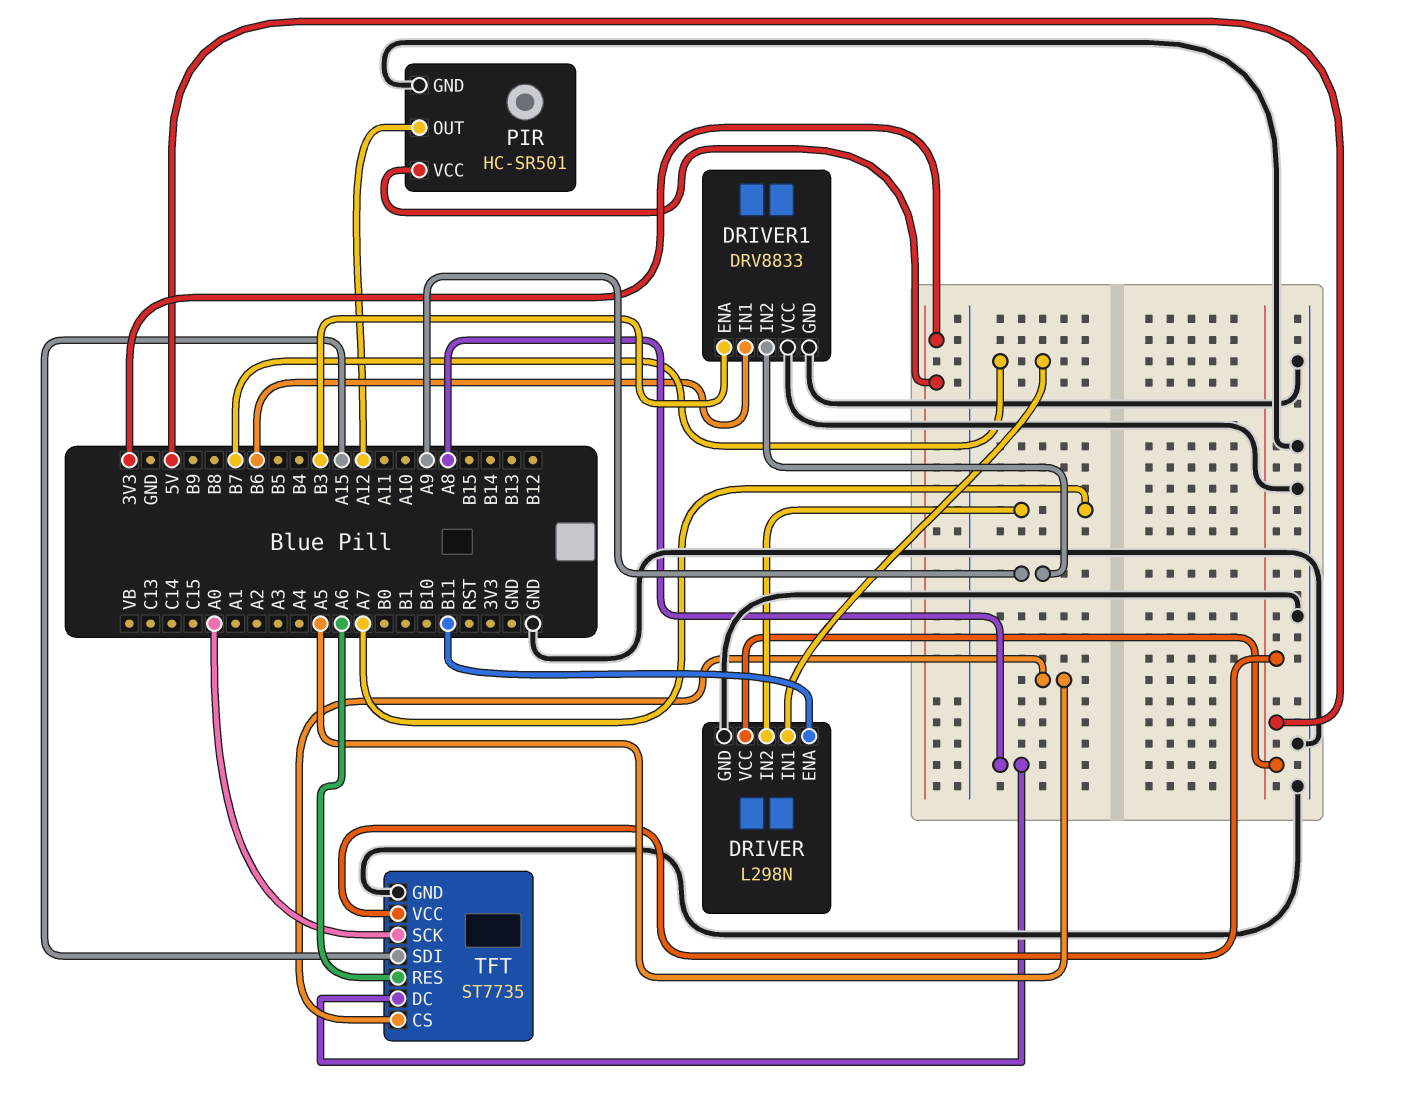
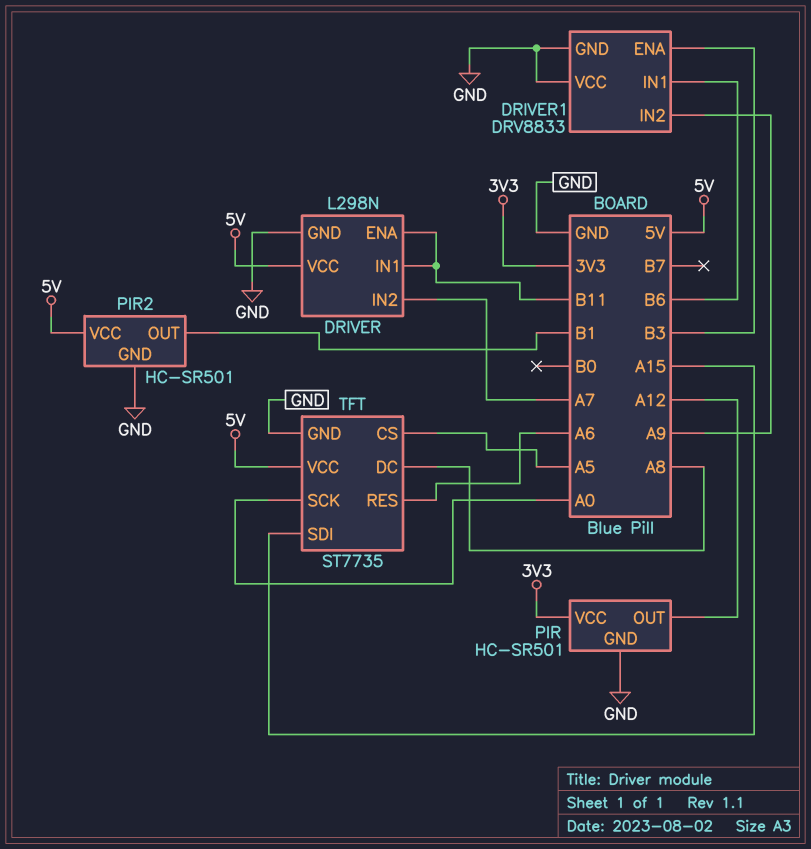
DRIVER pin IN1: B7 -> B11
PIR2: none -> HC-SR501
PIR2 pin GND: none -> GND
PIR2 pin OUT: none -> B1
PIR2 pin VCC: none -> 5V

